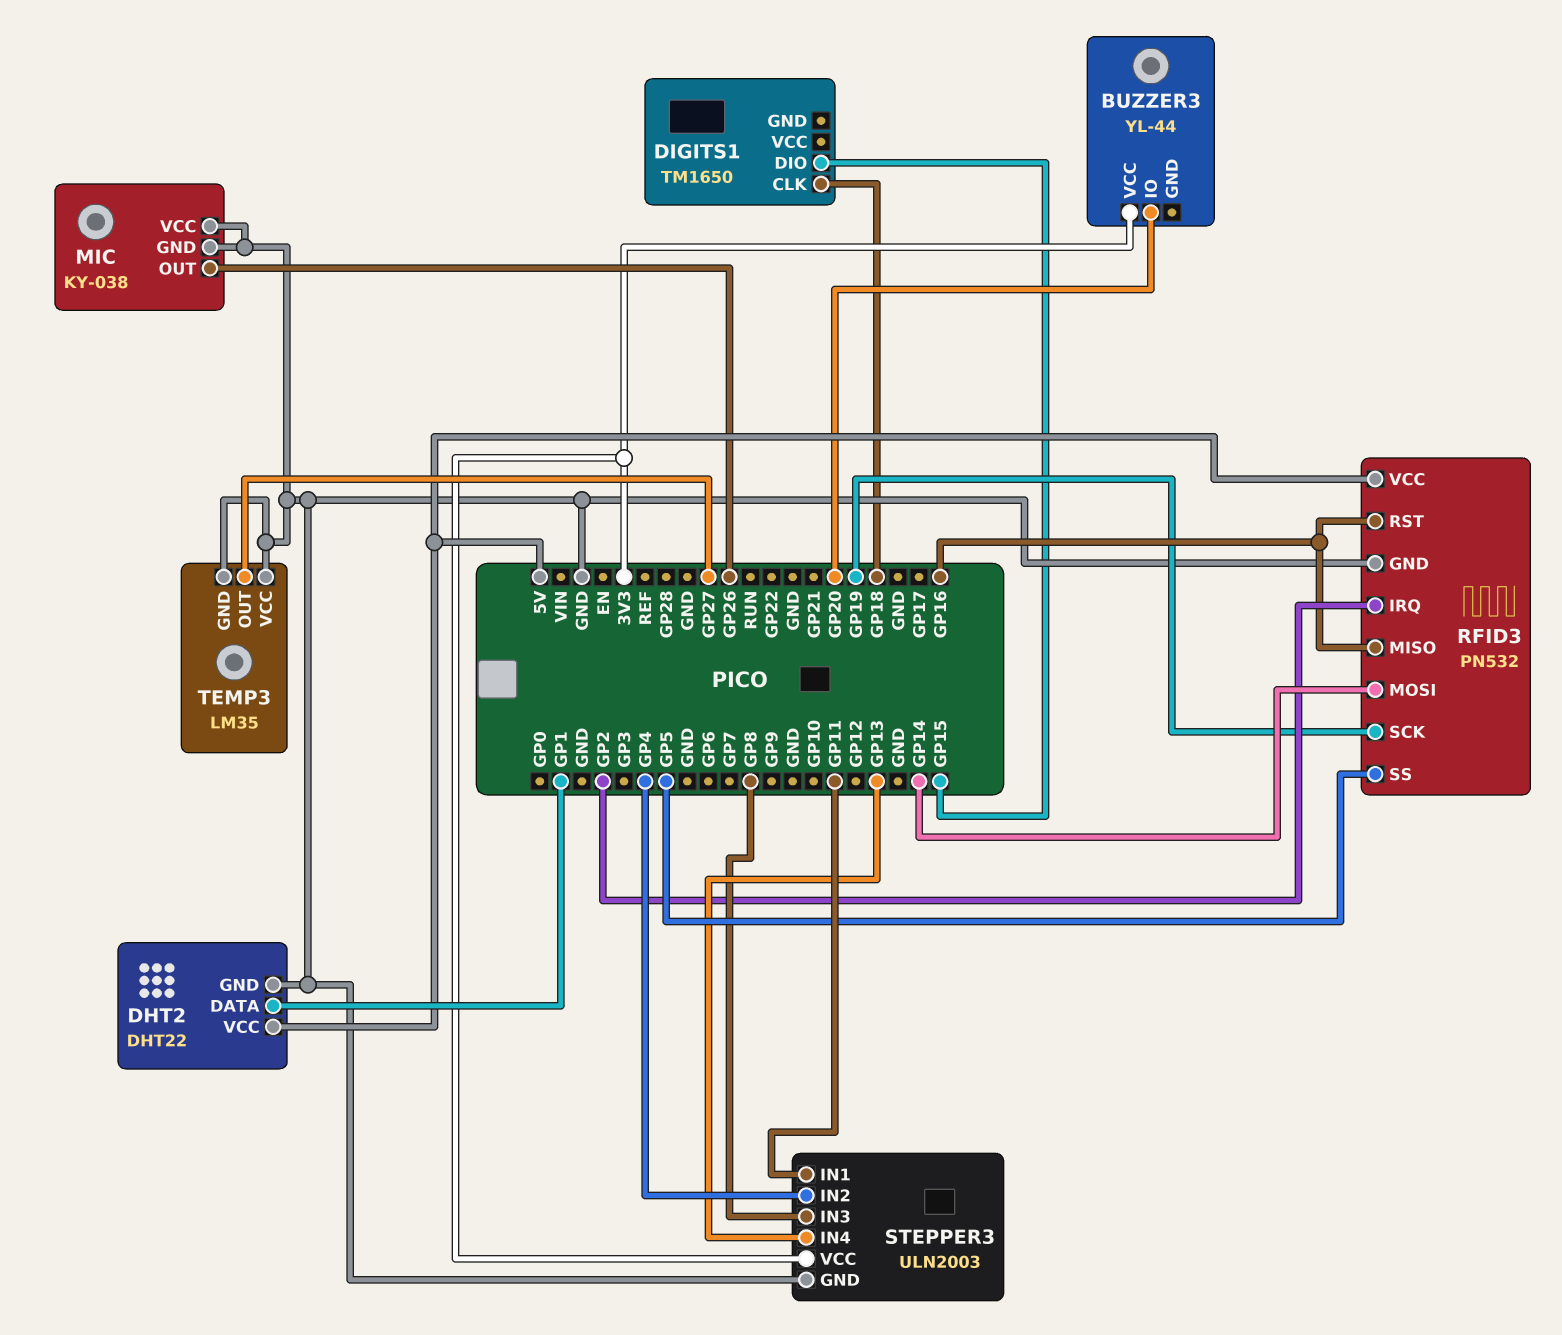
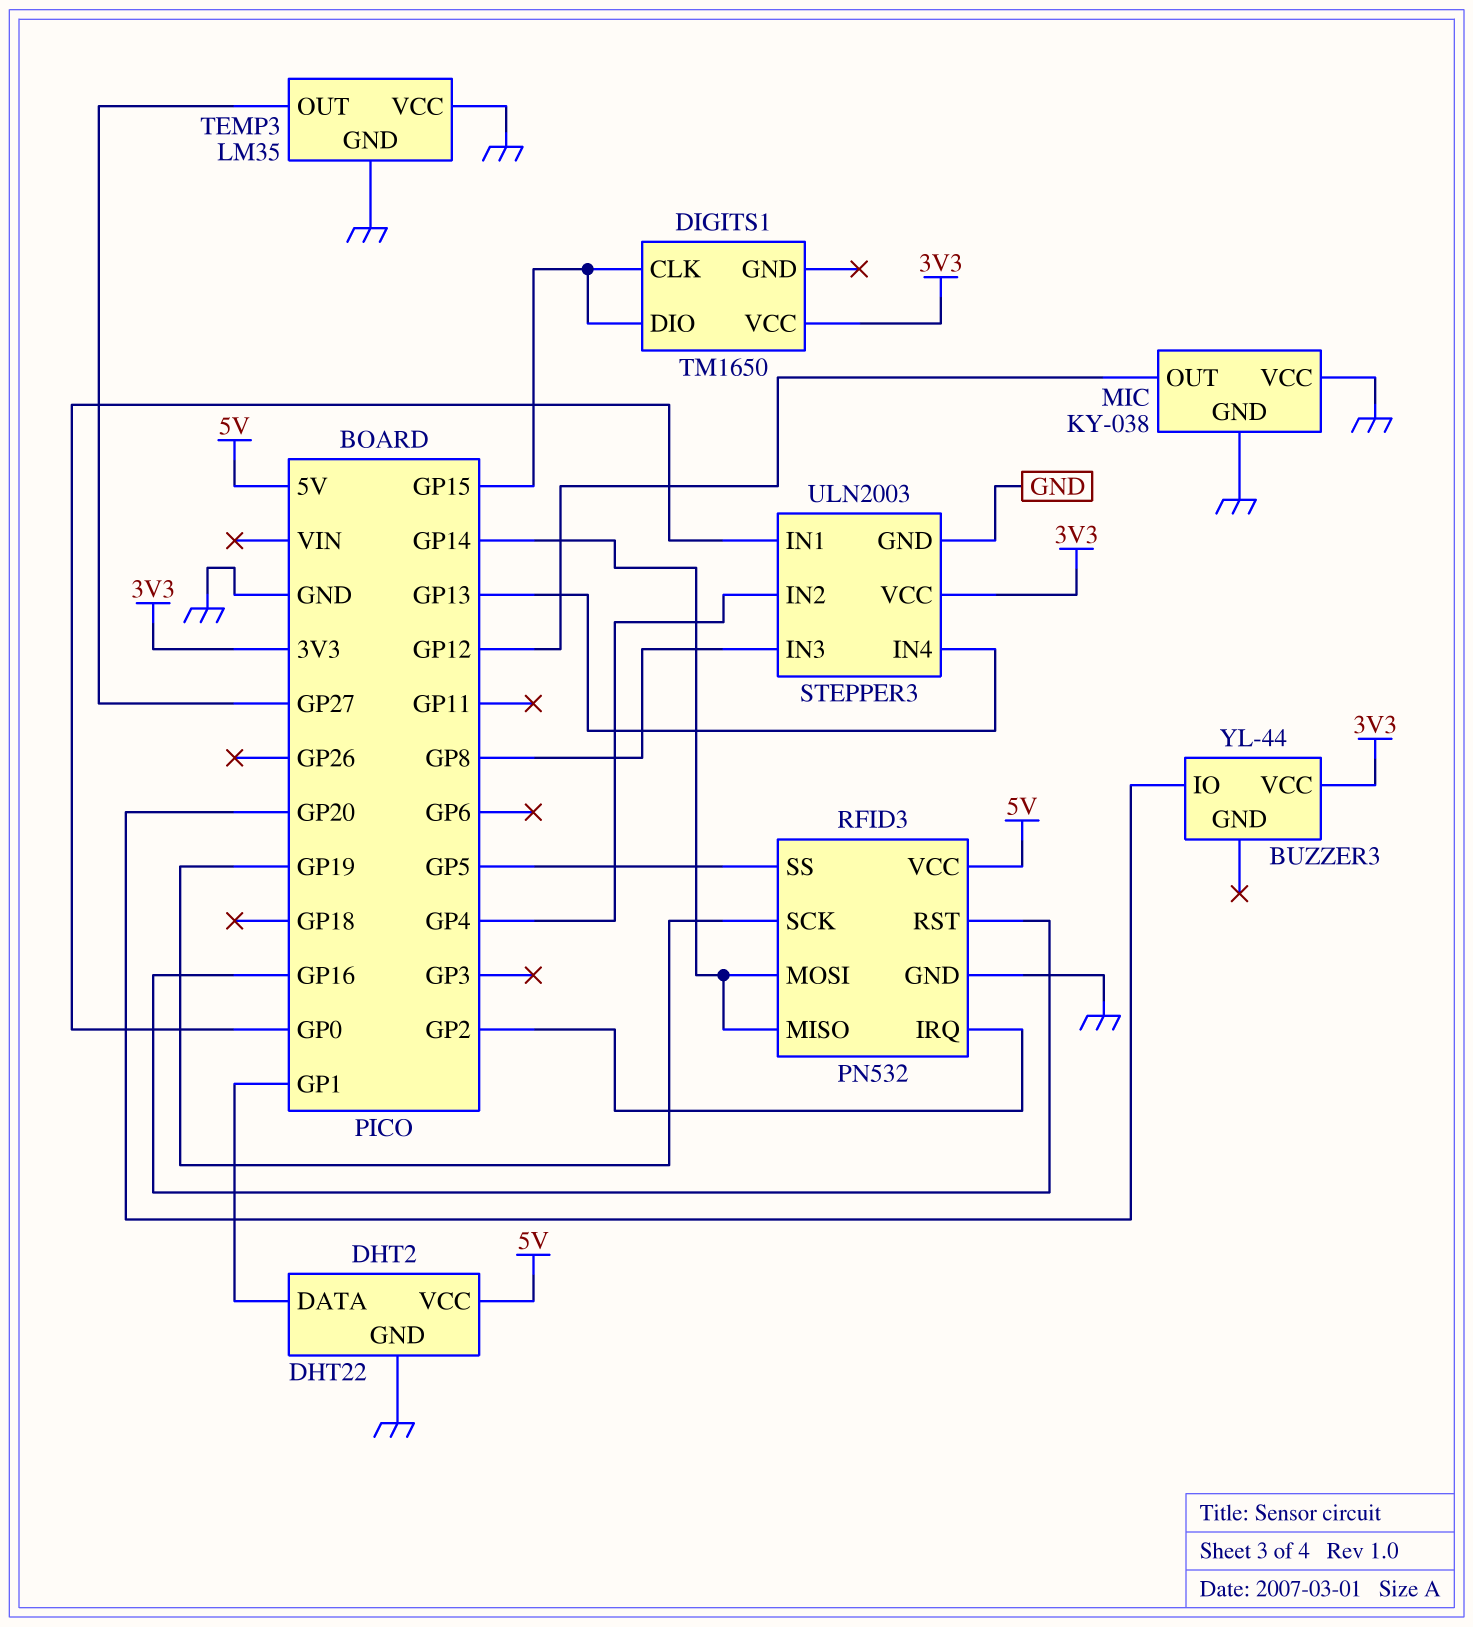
DIGITS1 pin CLK: GP18 -> GP15
DIGITS1 pin VCC: none -> 3V3
MIC pin OUT: GP26 -> GP12
RFID3 pin MISO: GP16 -> GP14
STEPPER3 pin IN1: GP11 -> GP0

